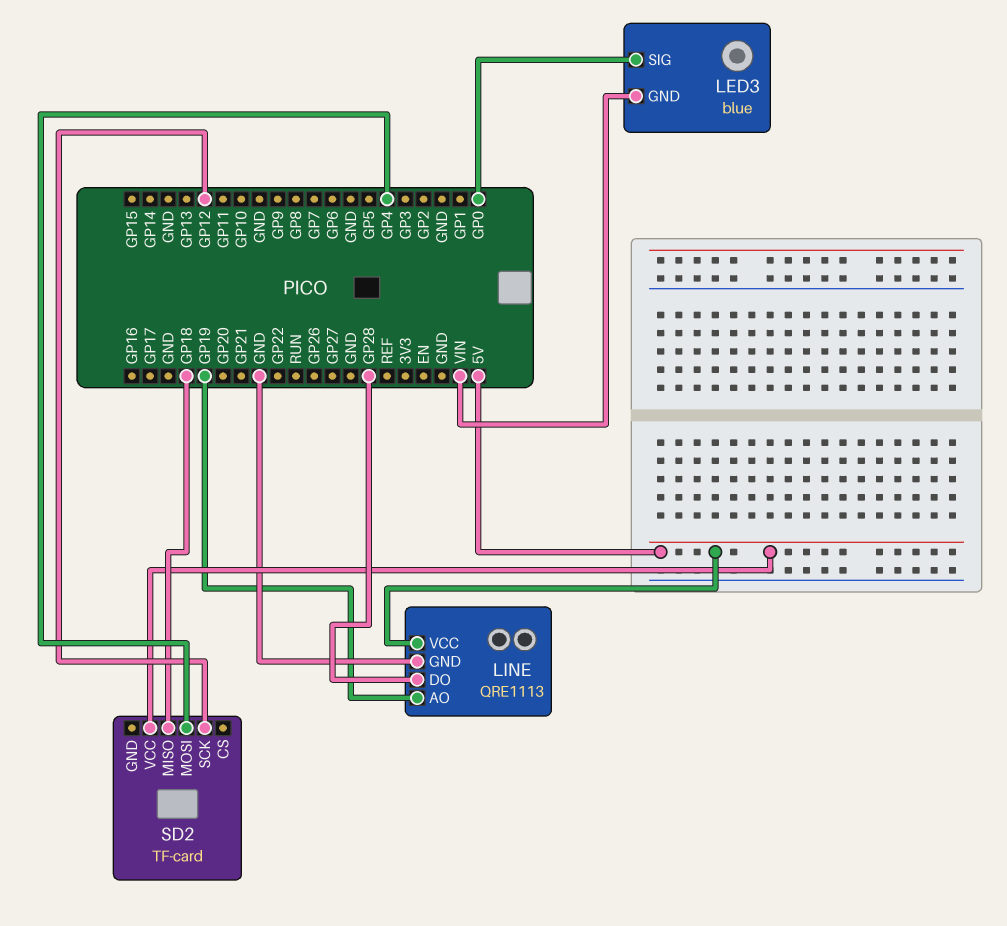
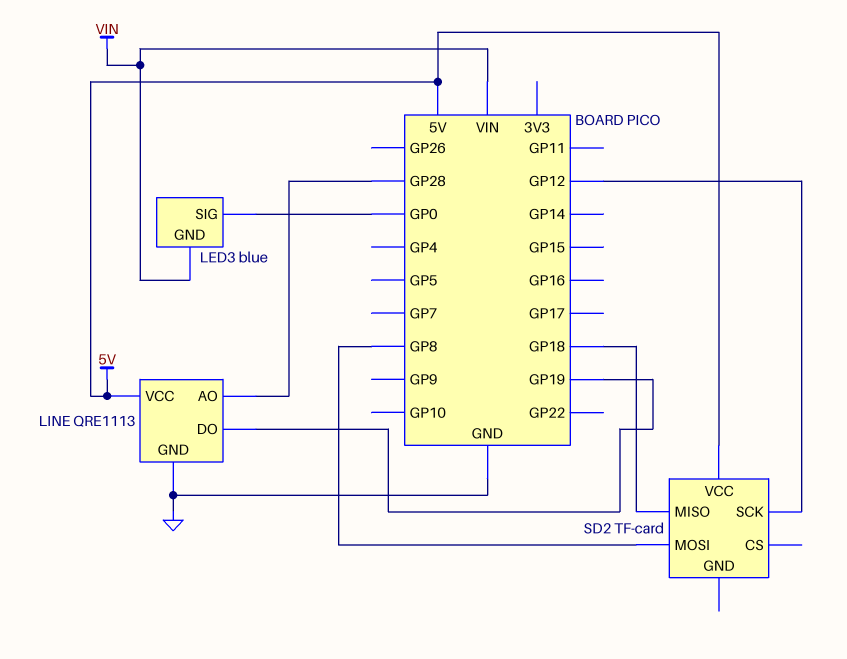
LINE pin AO: GP19 -> GP28
LINE pin DO: GP28 -> GP19
SD2 pin MOSI: GP4 -> GP8

